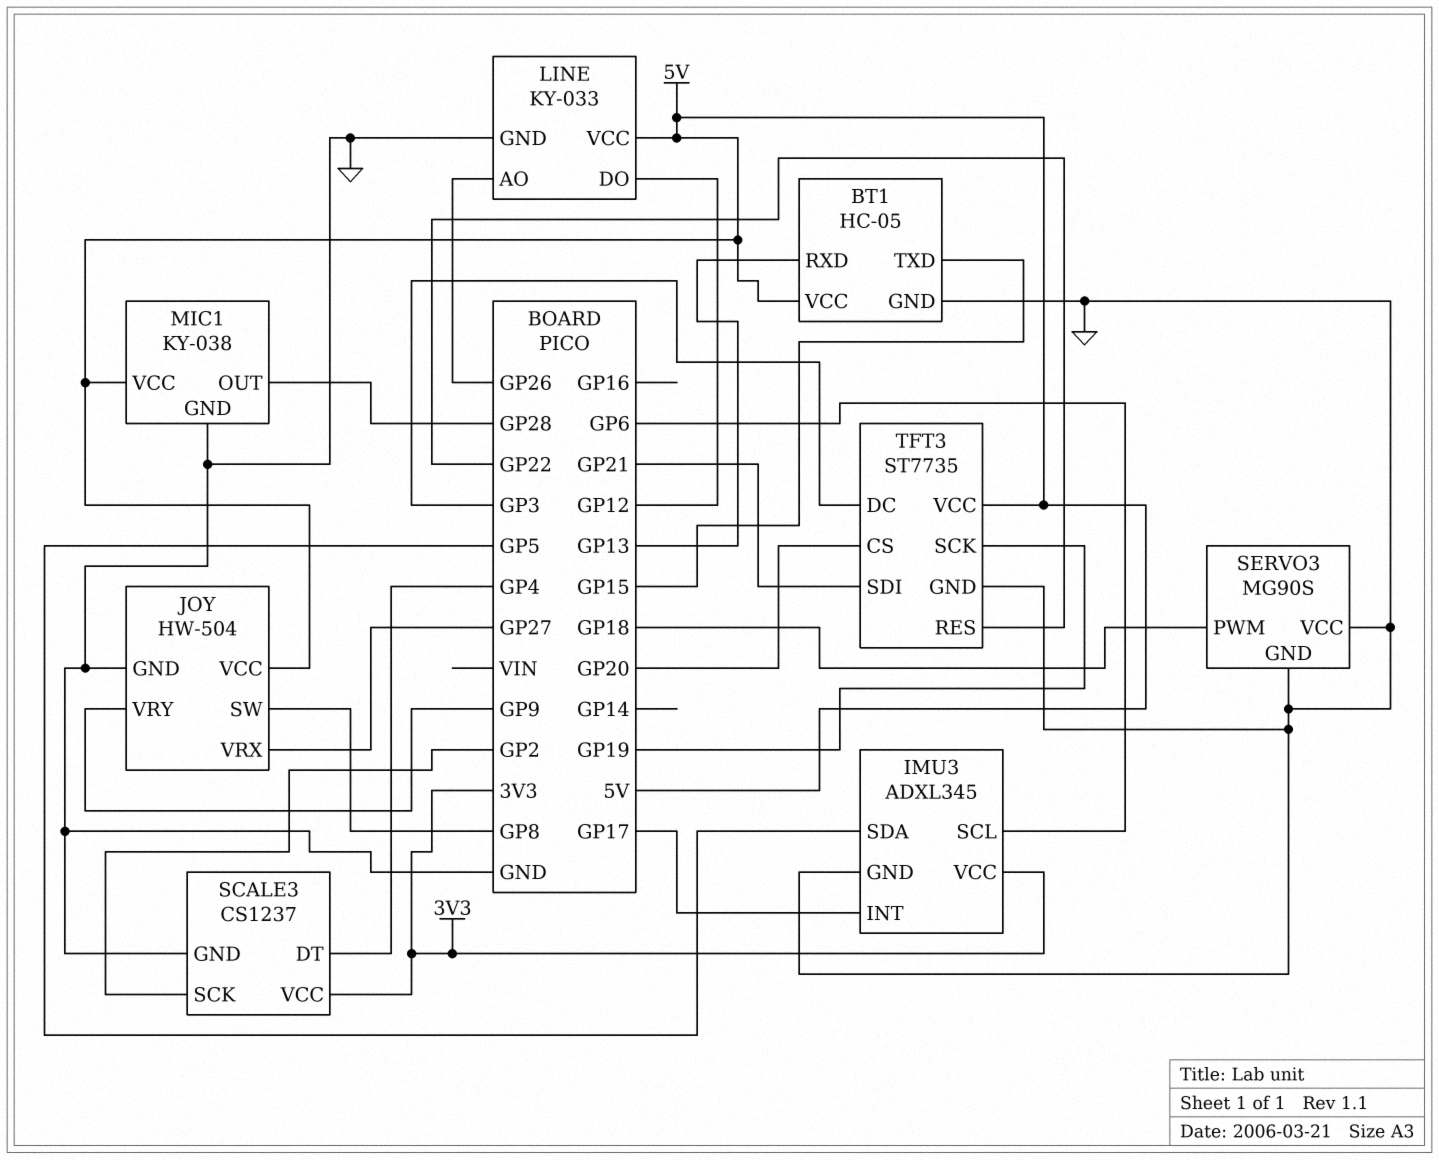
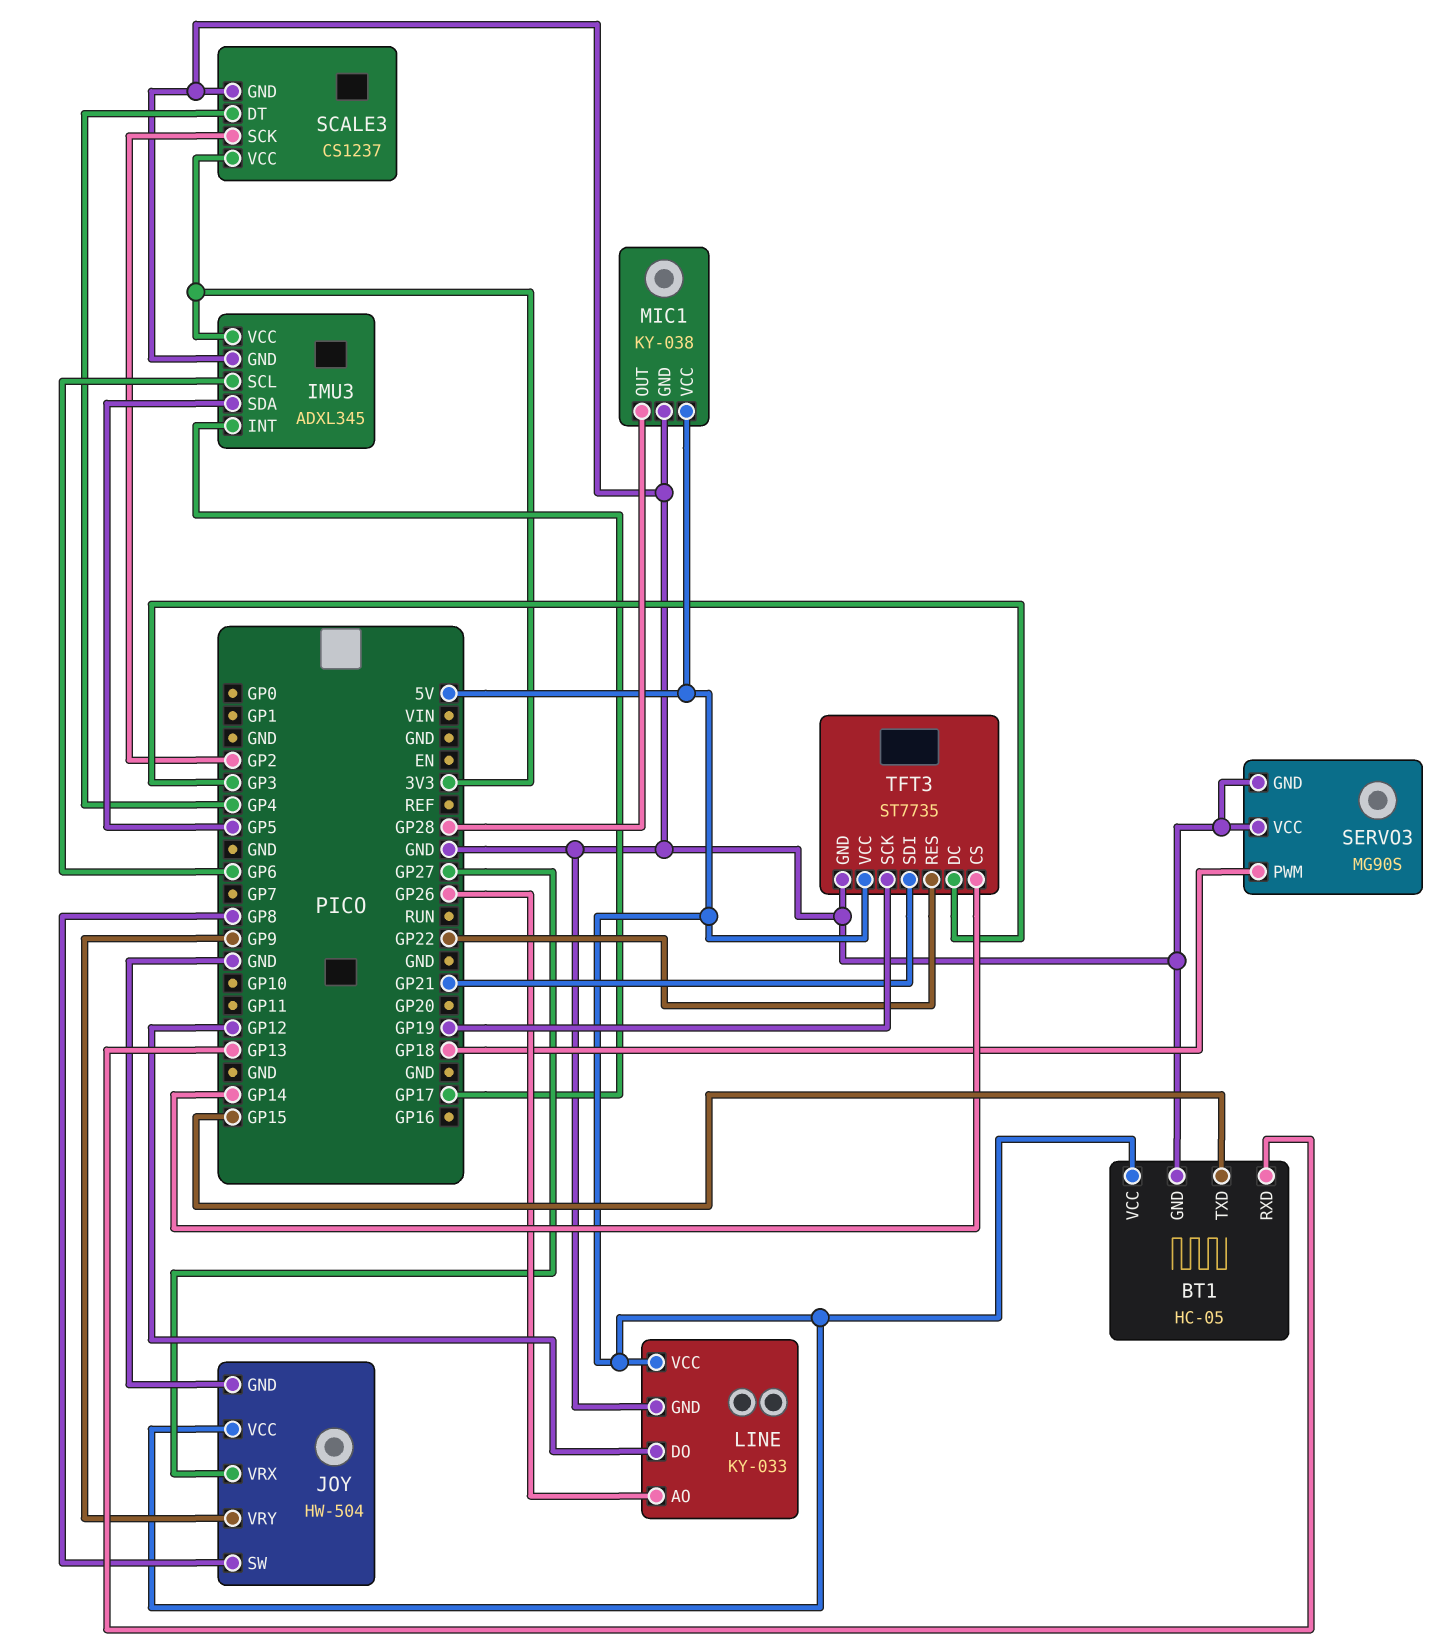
TFT3 pin CS: GP20 -> GP14

